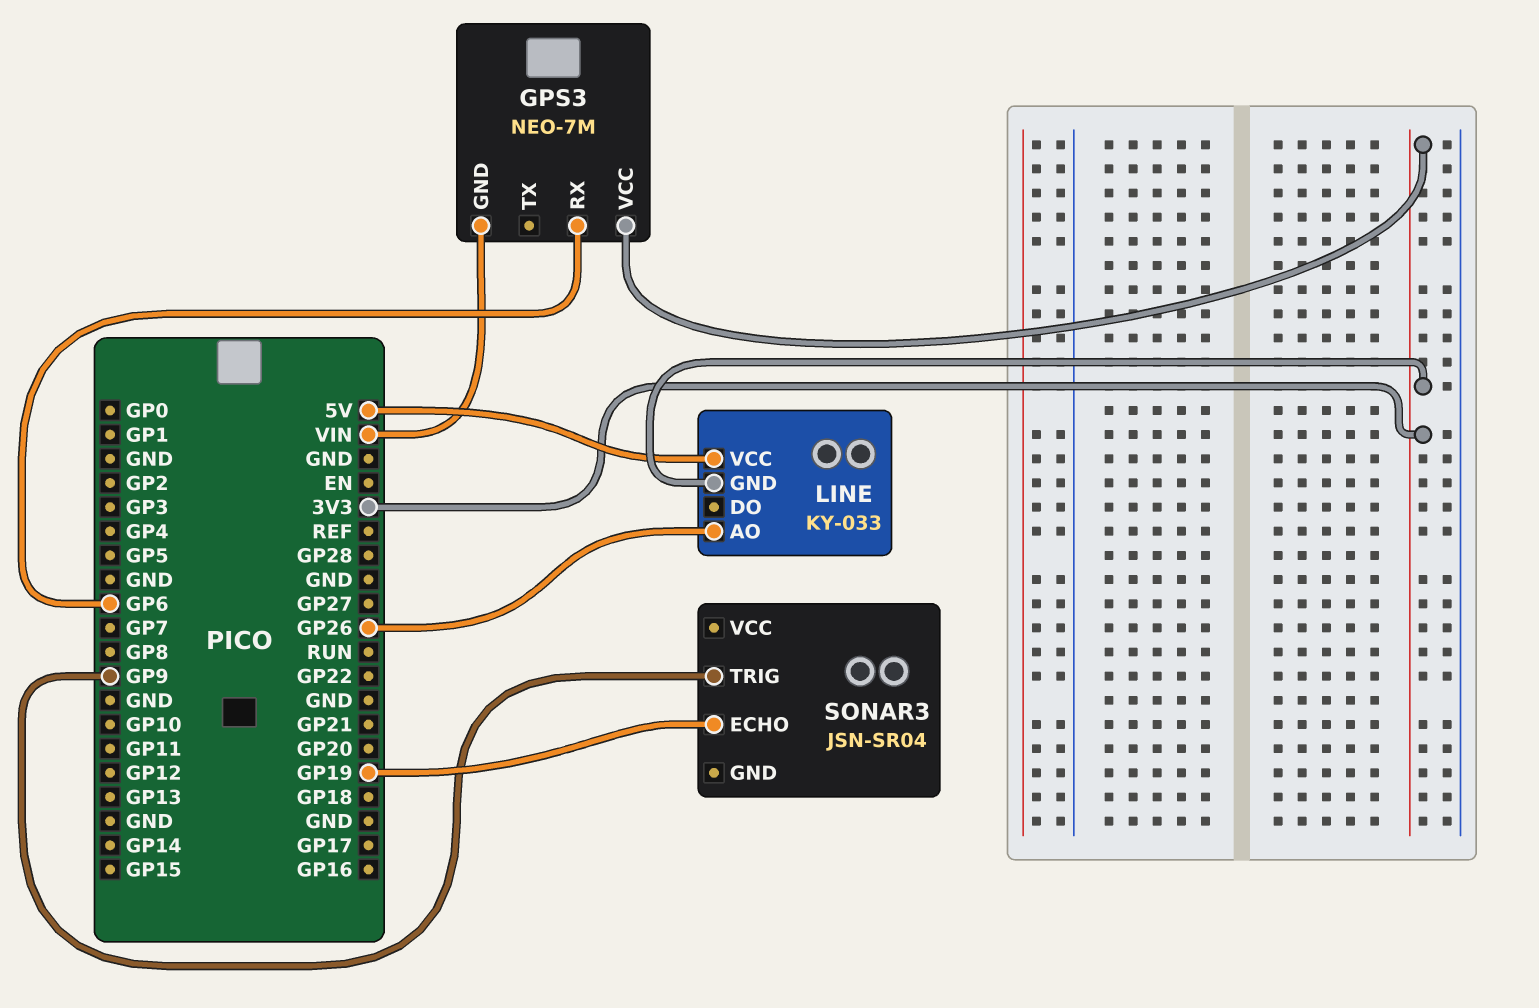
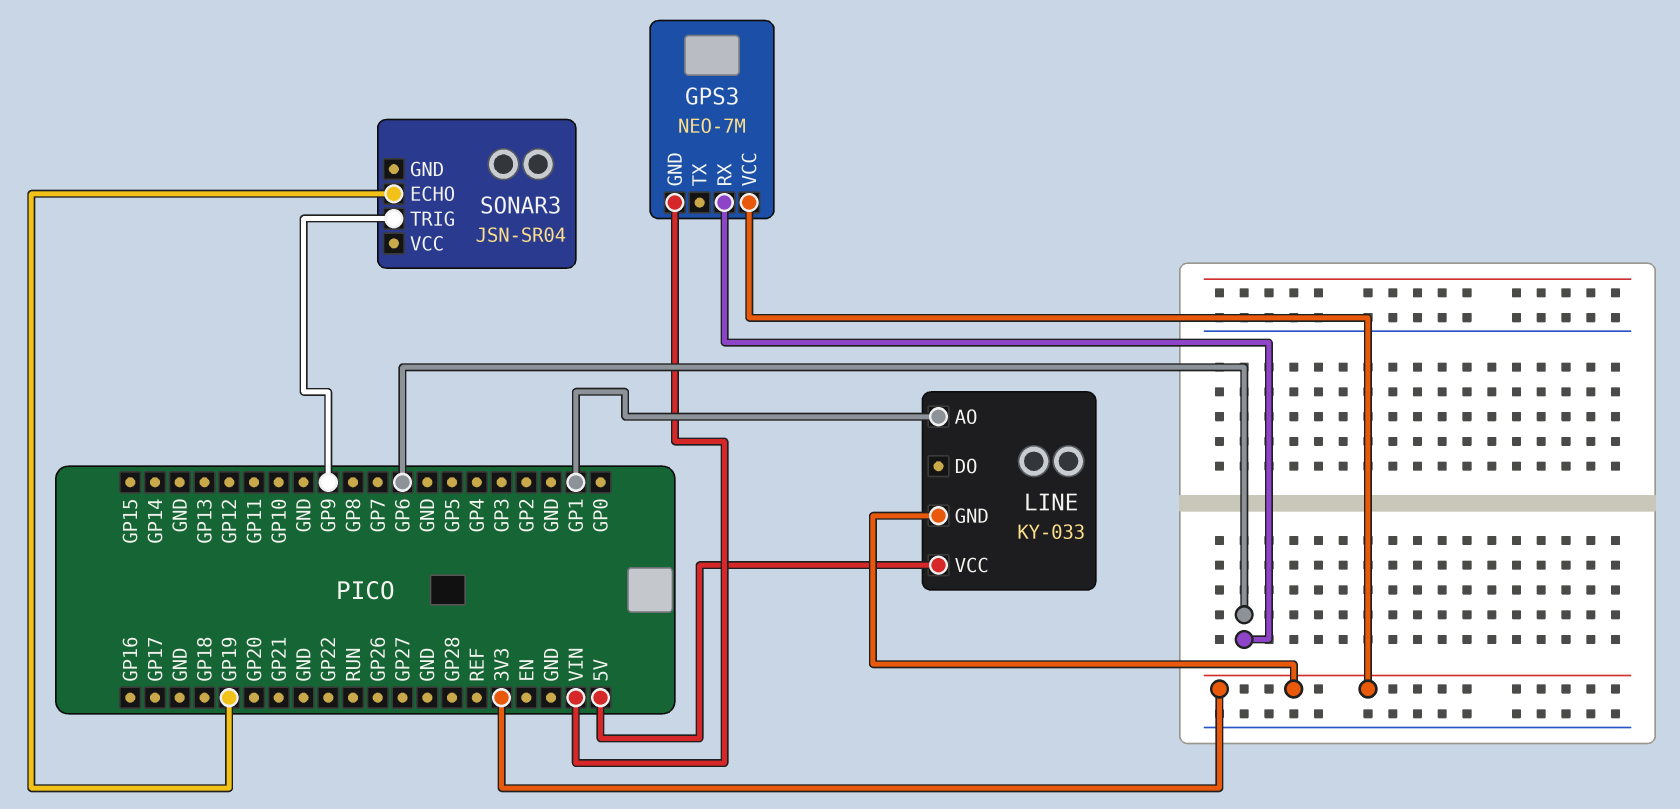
LINE pin AO: GP26 -> GP1

